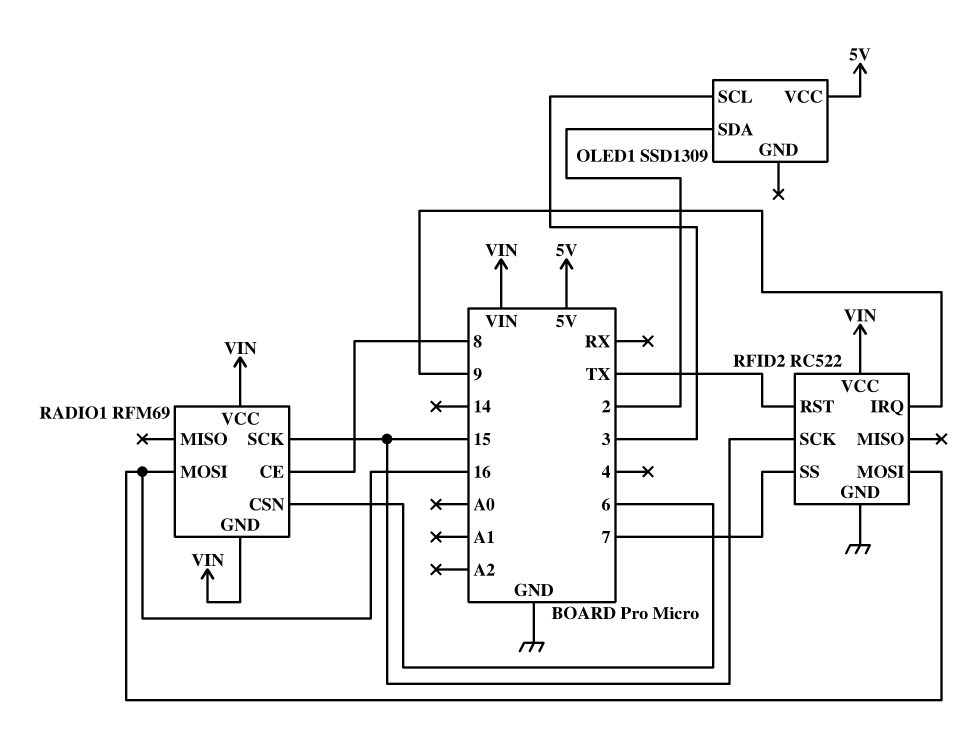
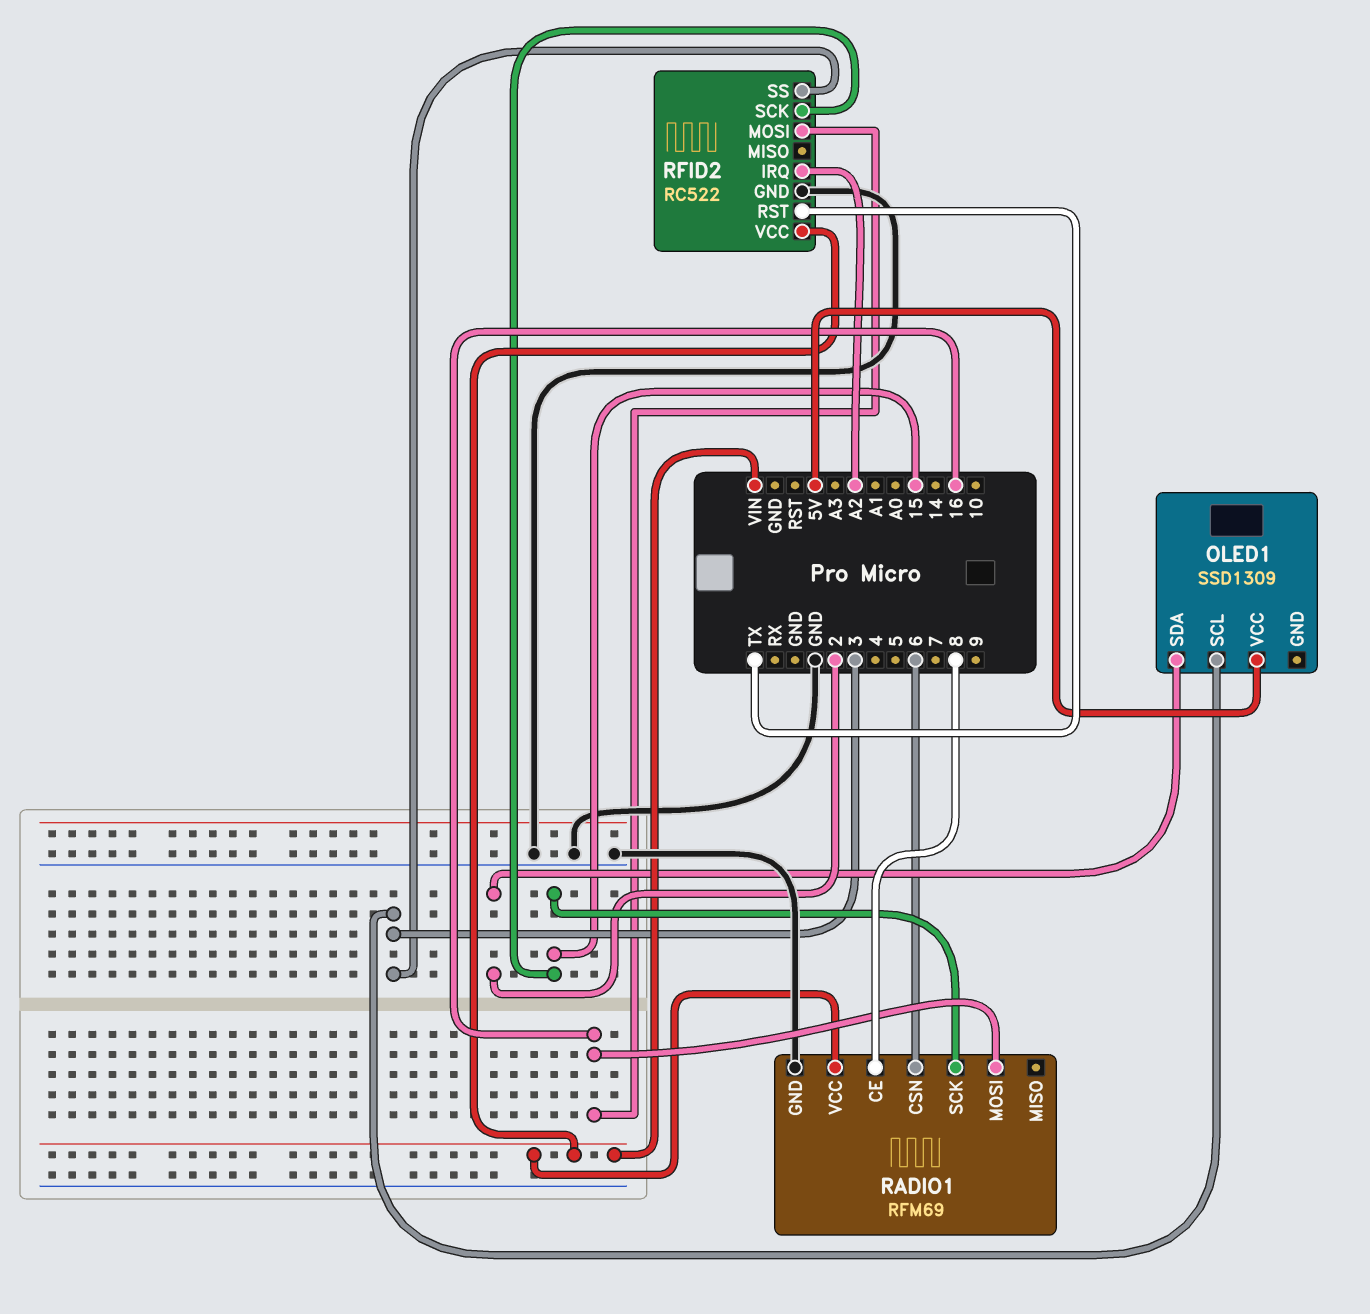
RADIO1 pin GND: VIN -> GND
RFID2 pin IRQ: 9 -> A2
RFID2 pin SS: 7 -> 3

